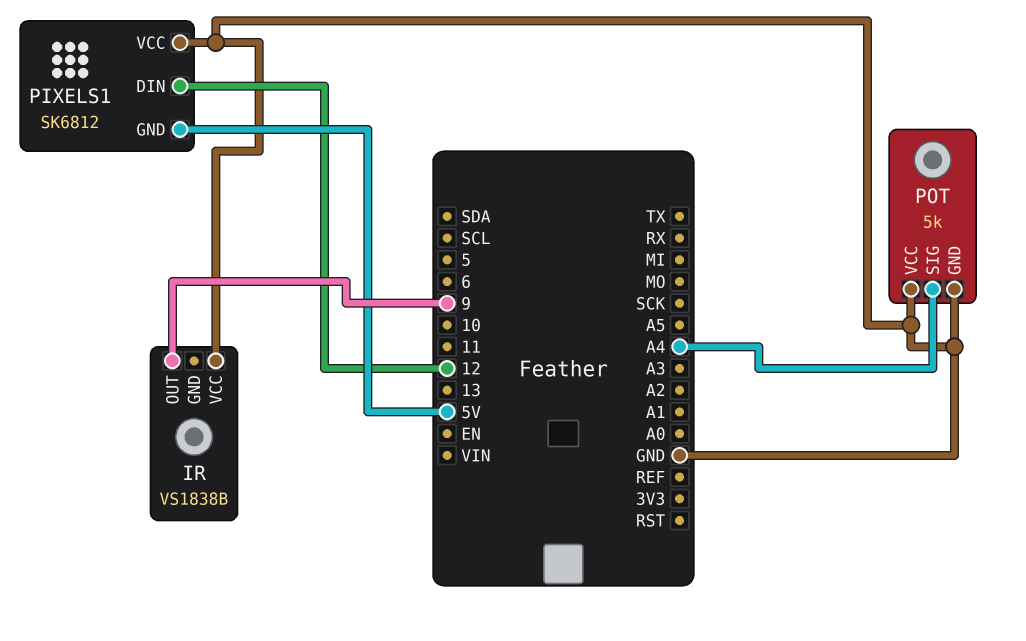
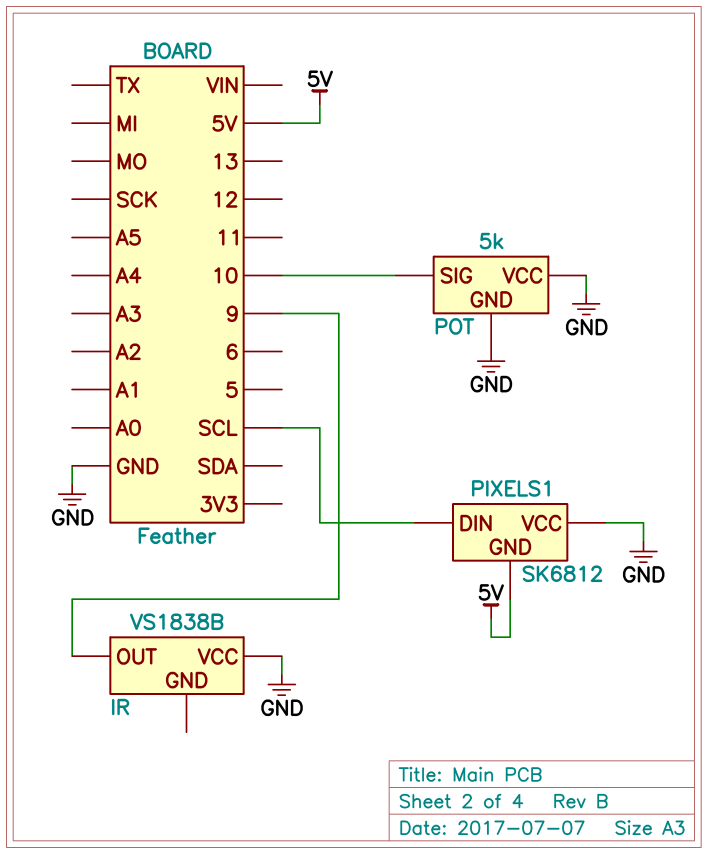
PIXELS1 pin DIN: 12 -> SCL
POT pin SIG: A4 -> 10

